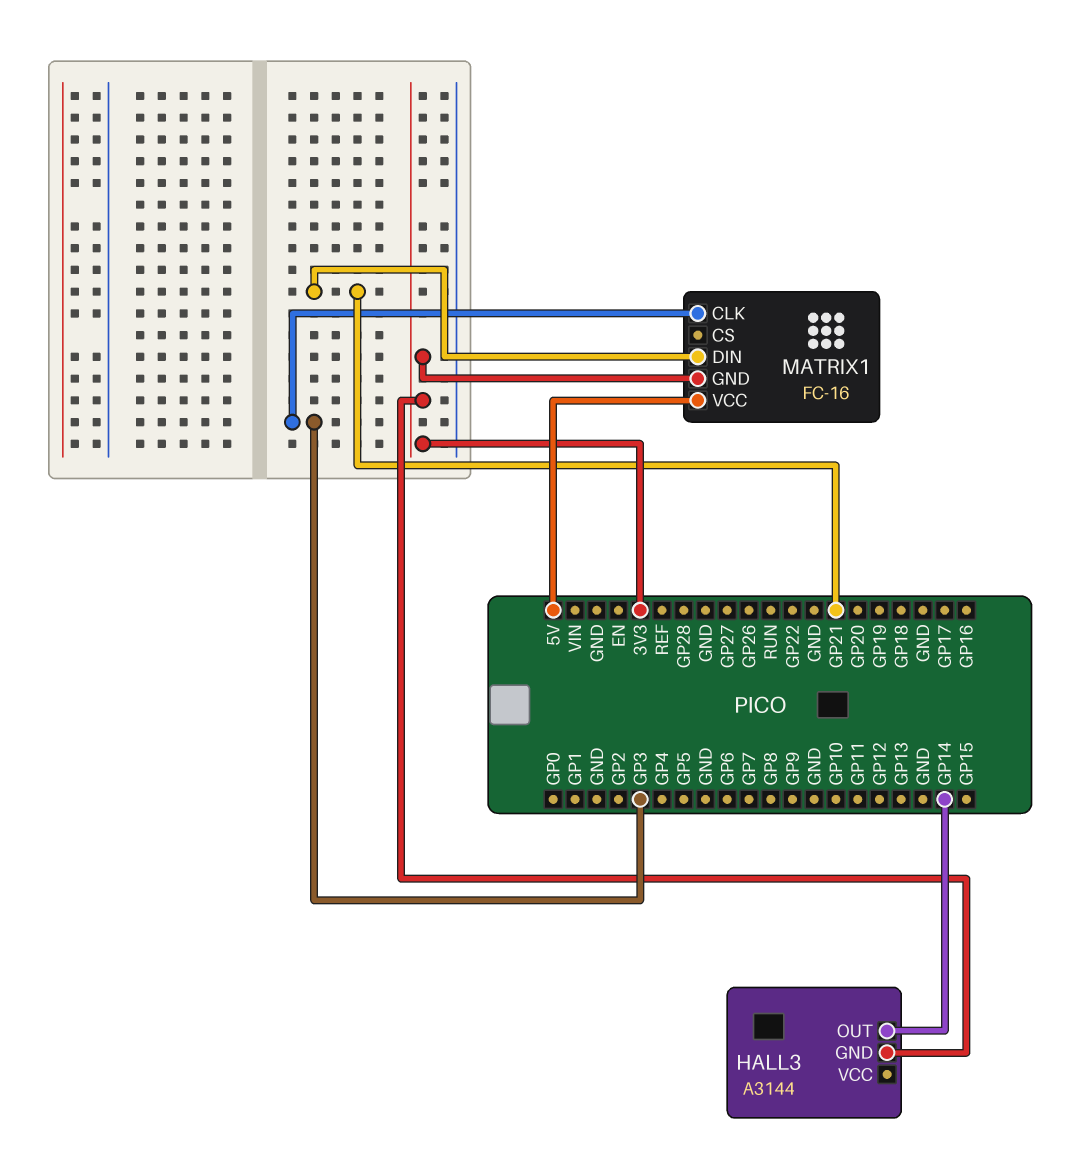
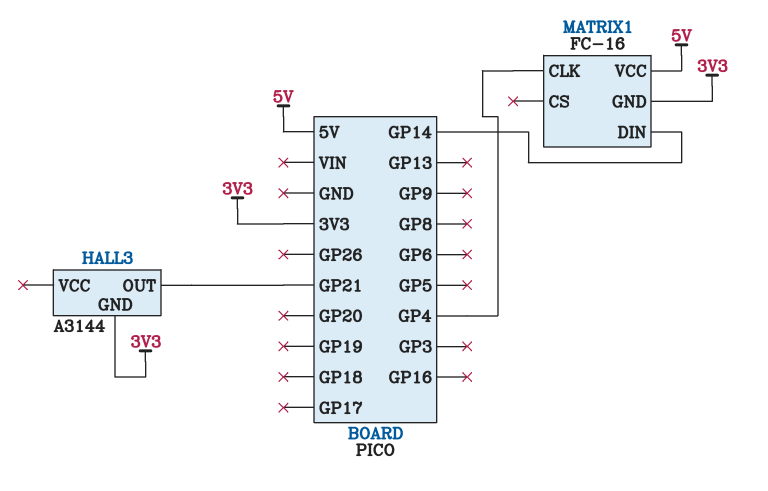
HALL3 pin OUT: GP14 -> GP21
MATRIX1 pin CLK: GP3 -> GP4
MATRIX1 pin DIN: GP21 -> GP14

